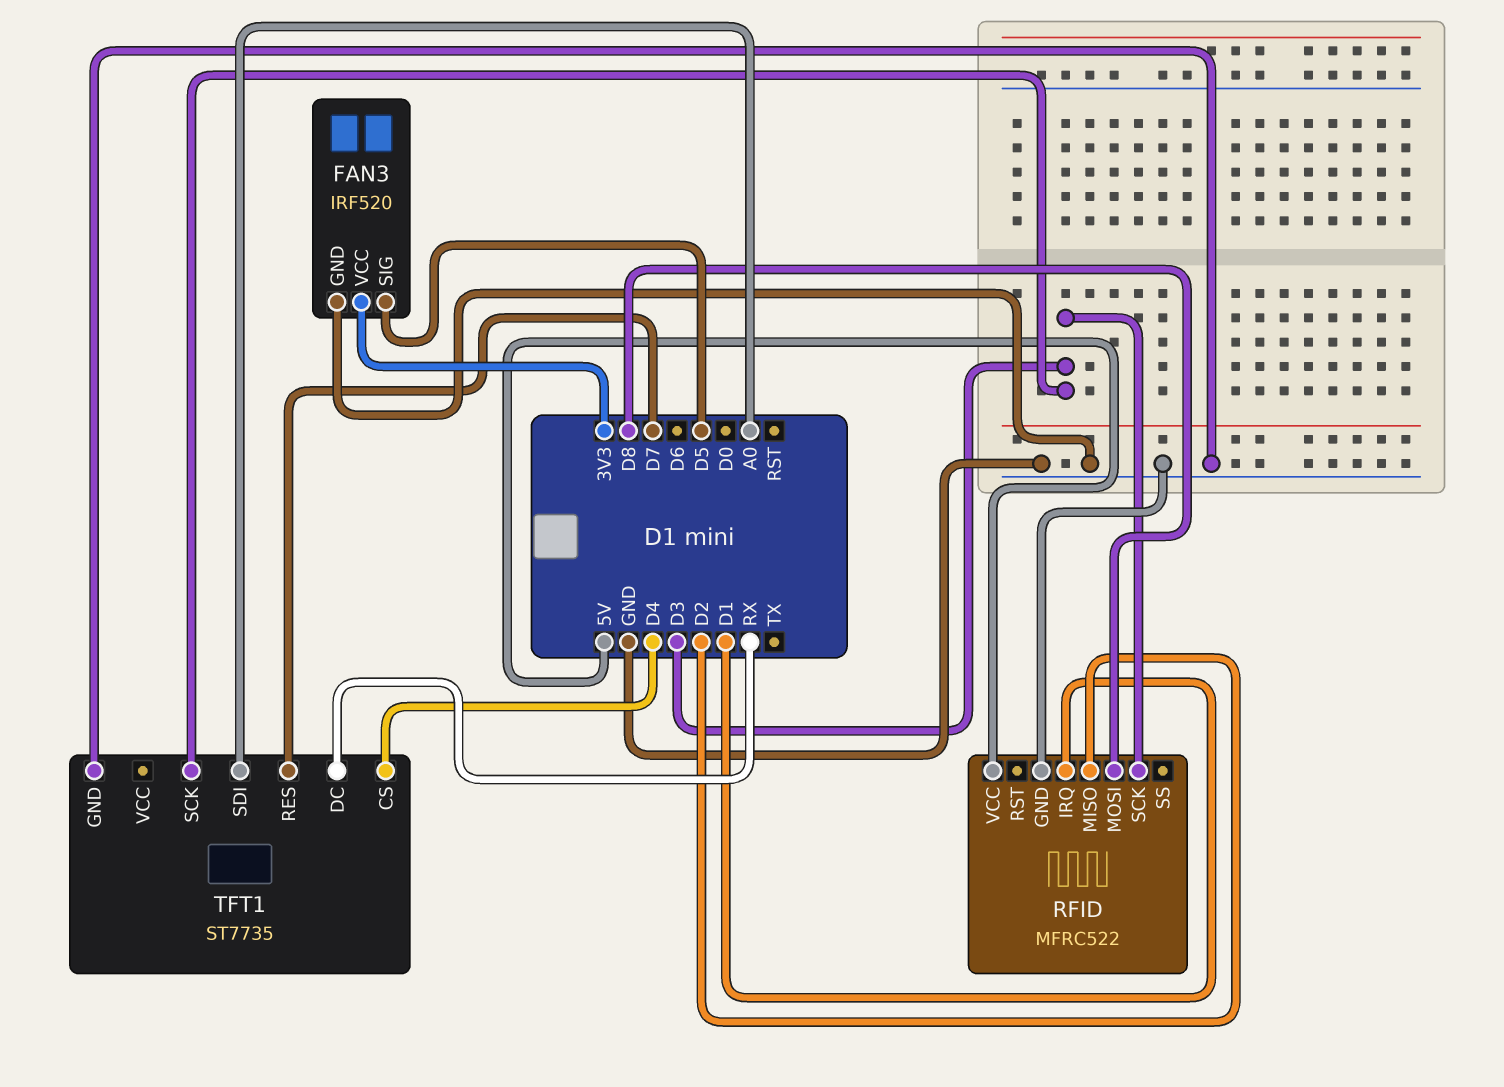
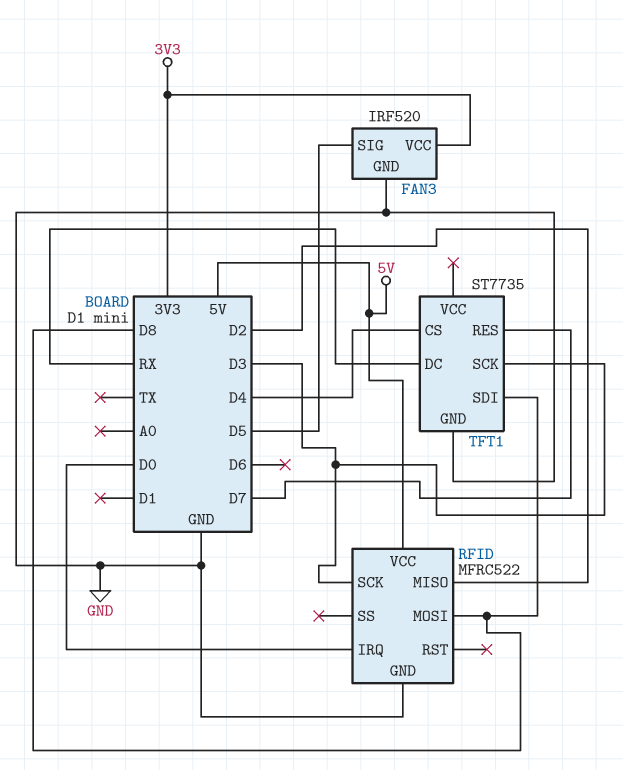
RFID pin IRQ: D1 -> D0
TFT1 pin SDI: A0 -> D8

